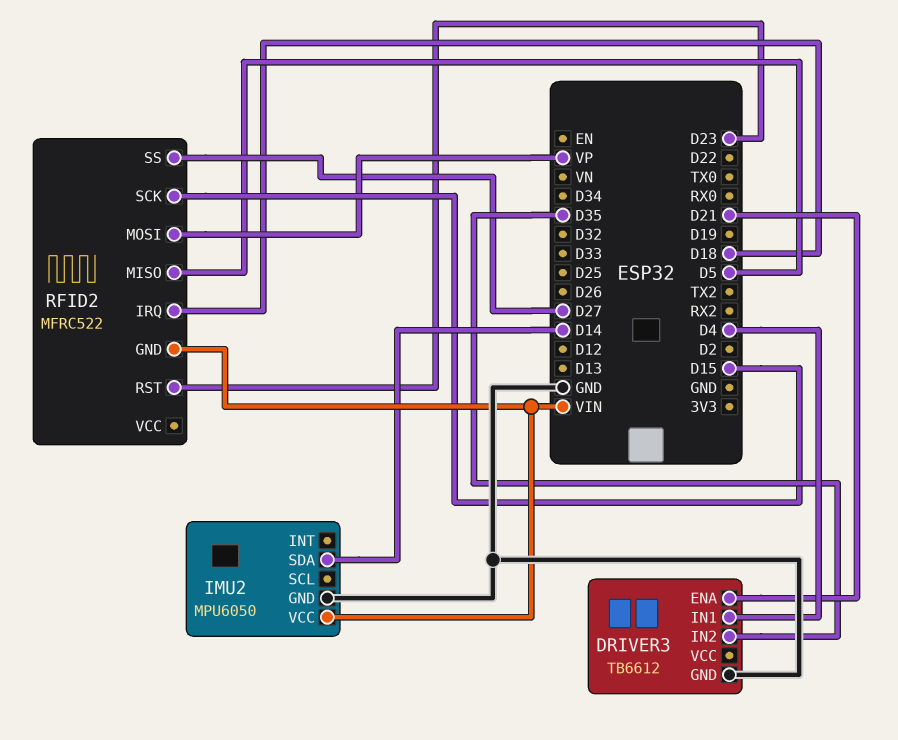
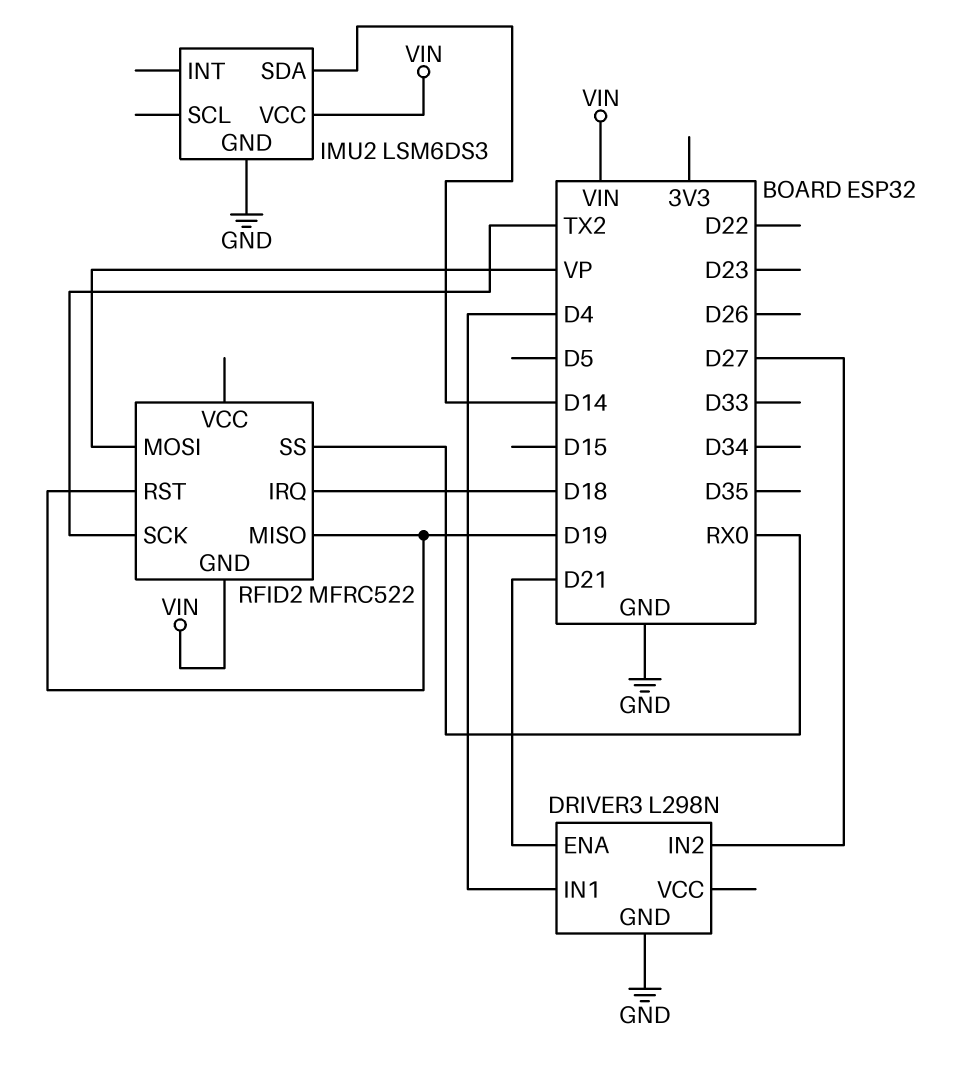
DRIVER3: TB6612 -> L298N
DRIVER3 pin IN2: D35 -> D27
IMU2: MPU6050 -> LSM6DS3
RFID2 pin MISO: D5 -> D19
RFID2 pin RST: D23 -> D19
RFID2 pin SCK: D15 -> TX2
RFID2 pin SS: D27 -> RX0

